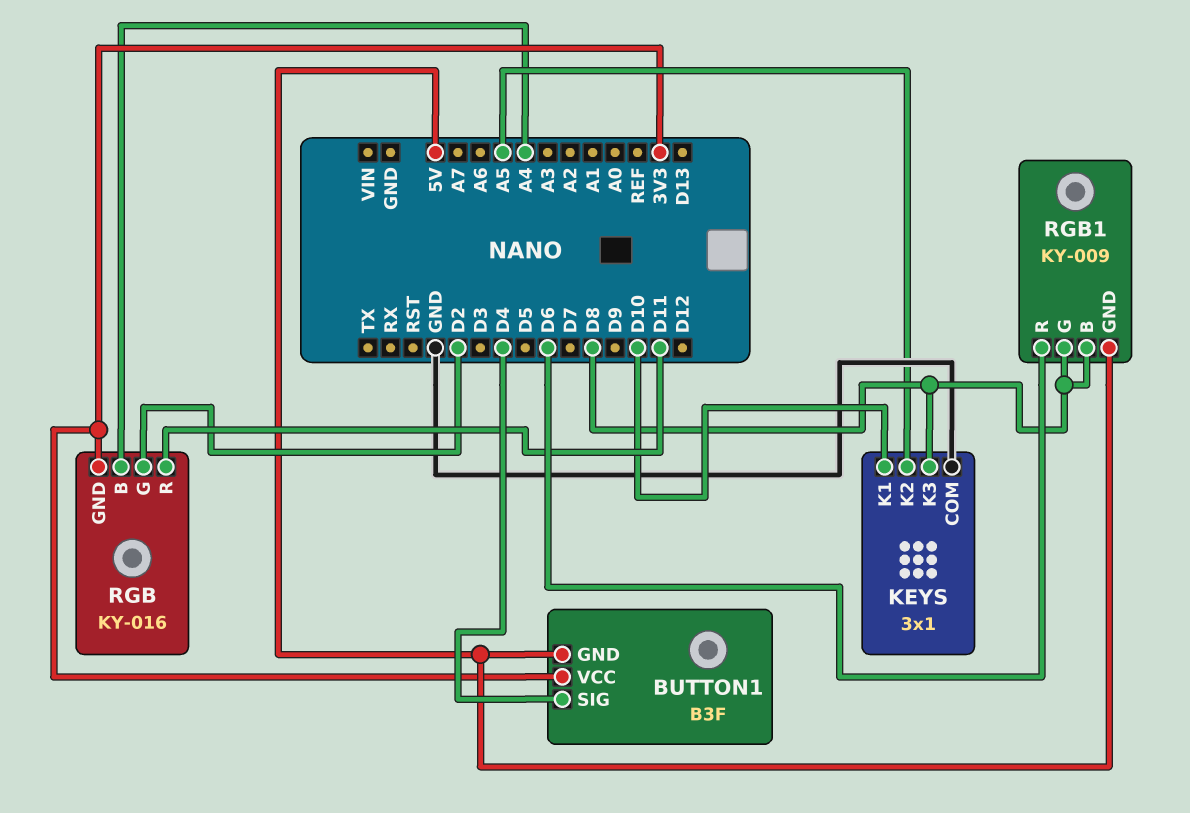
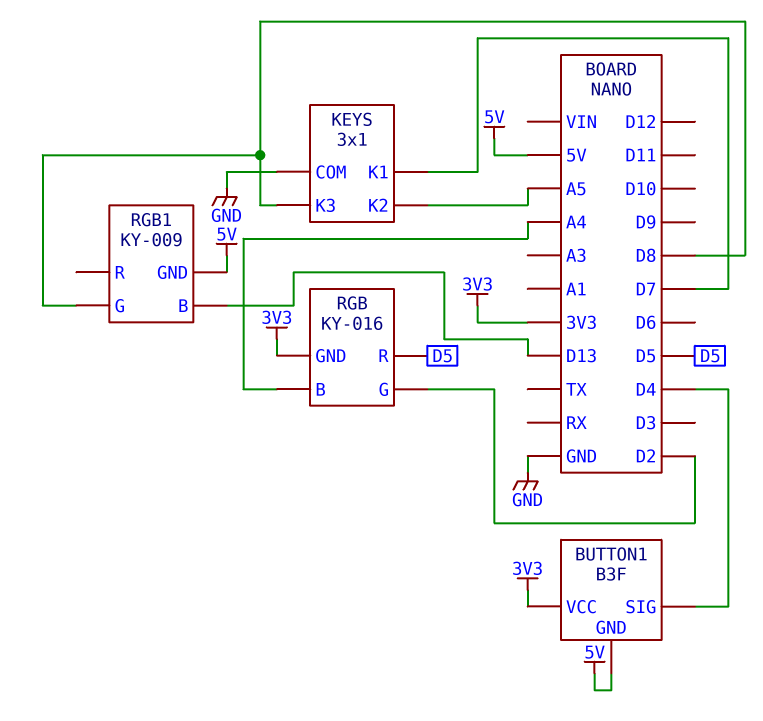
KEYS pin K1: D10 -> D7
RGB pin R: D11 -> D5
RGB1 pin B: D8 -> D13
RGB1 pin R: D6 -> none

